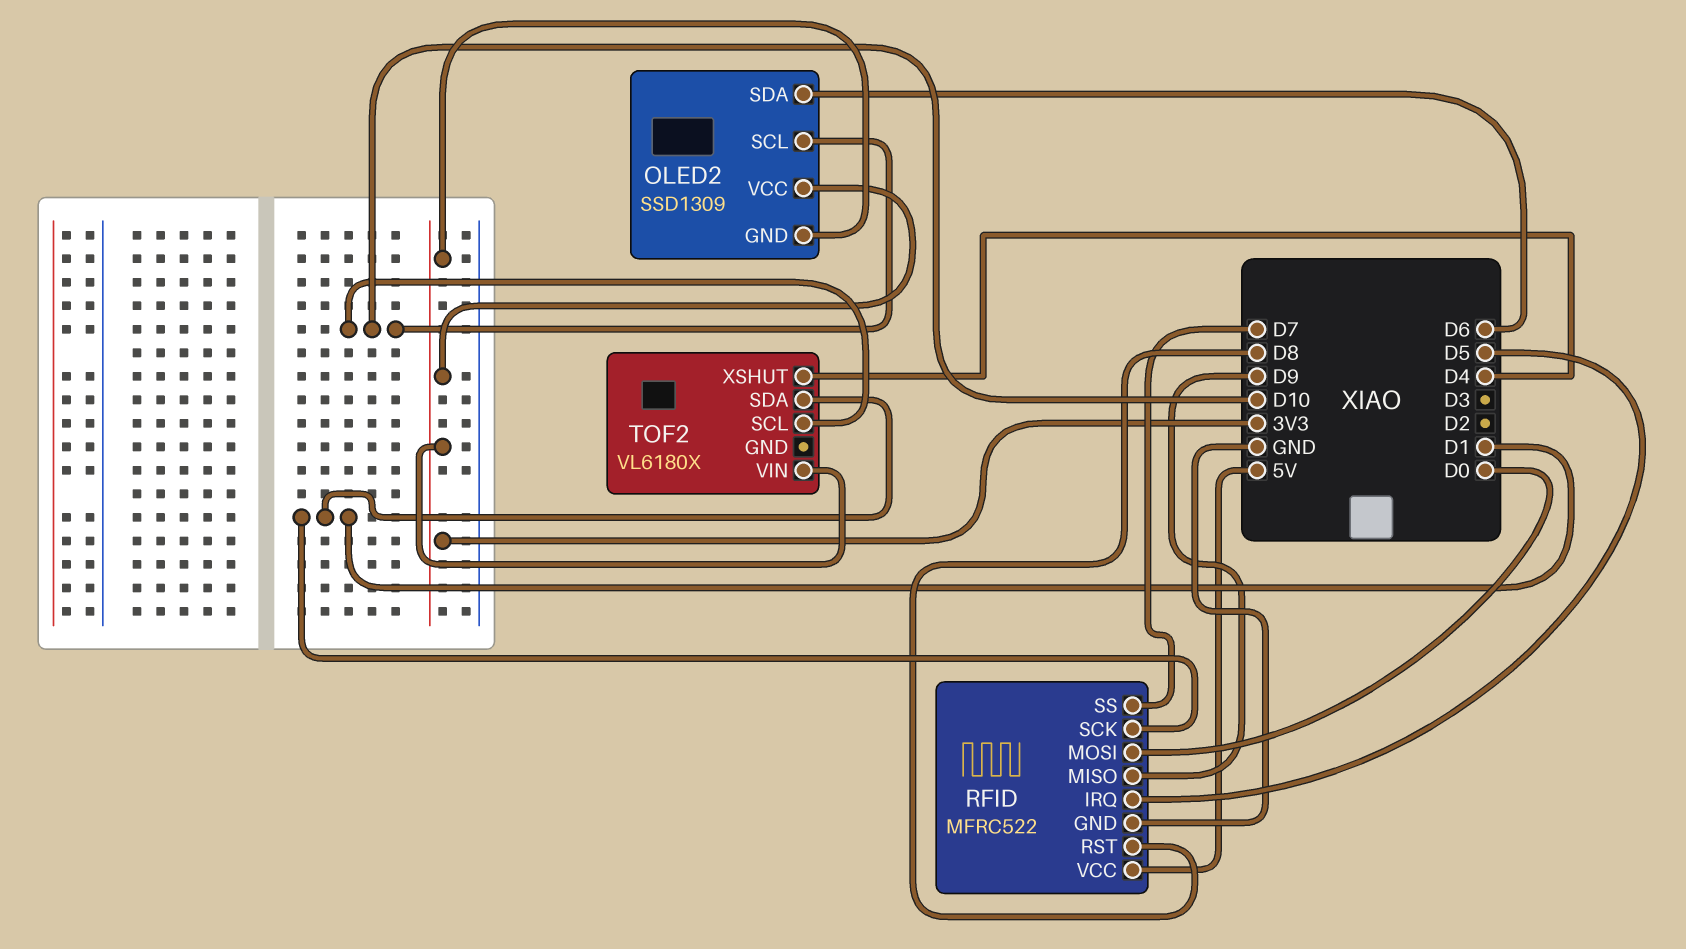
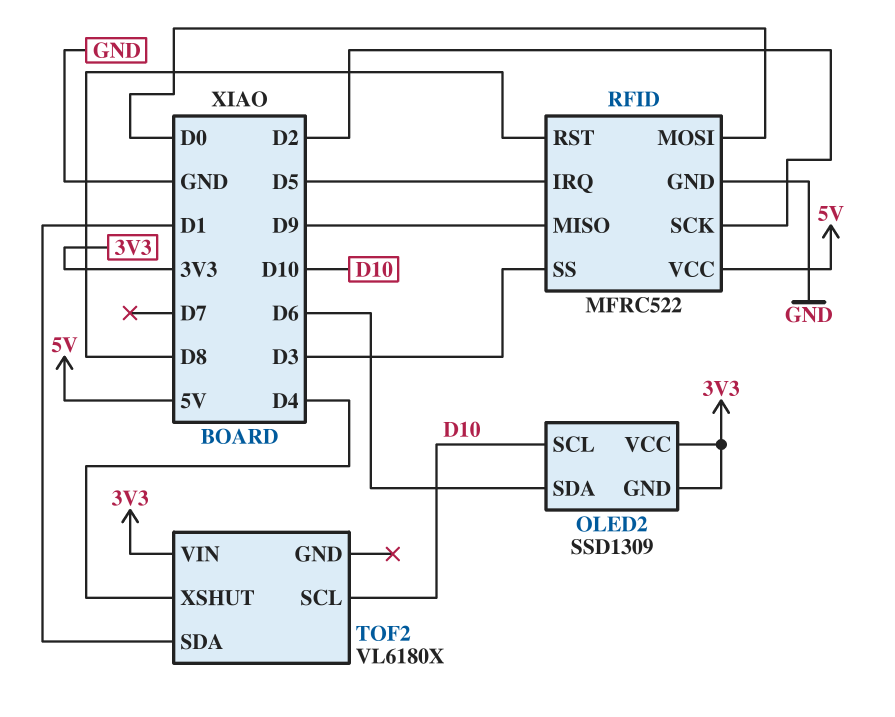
RFID pin SCK: D1 -> D2
RFID pin SS: D7 -> D3

